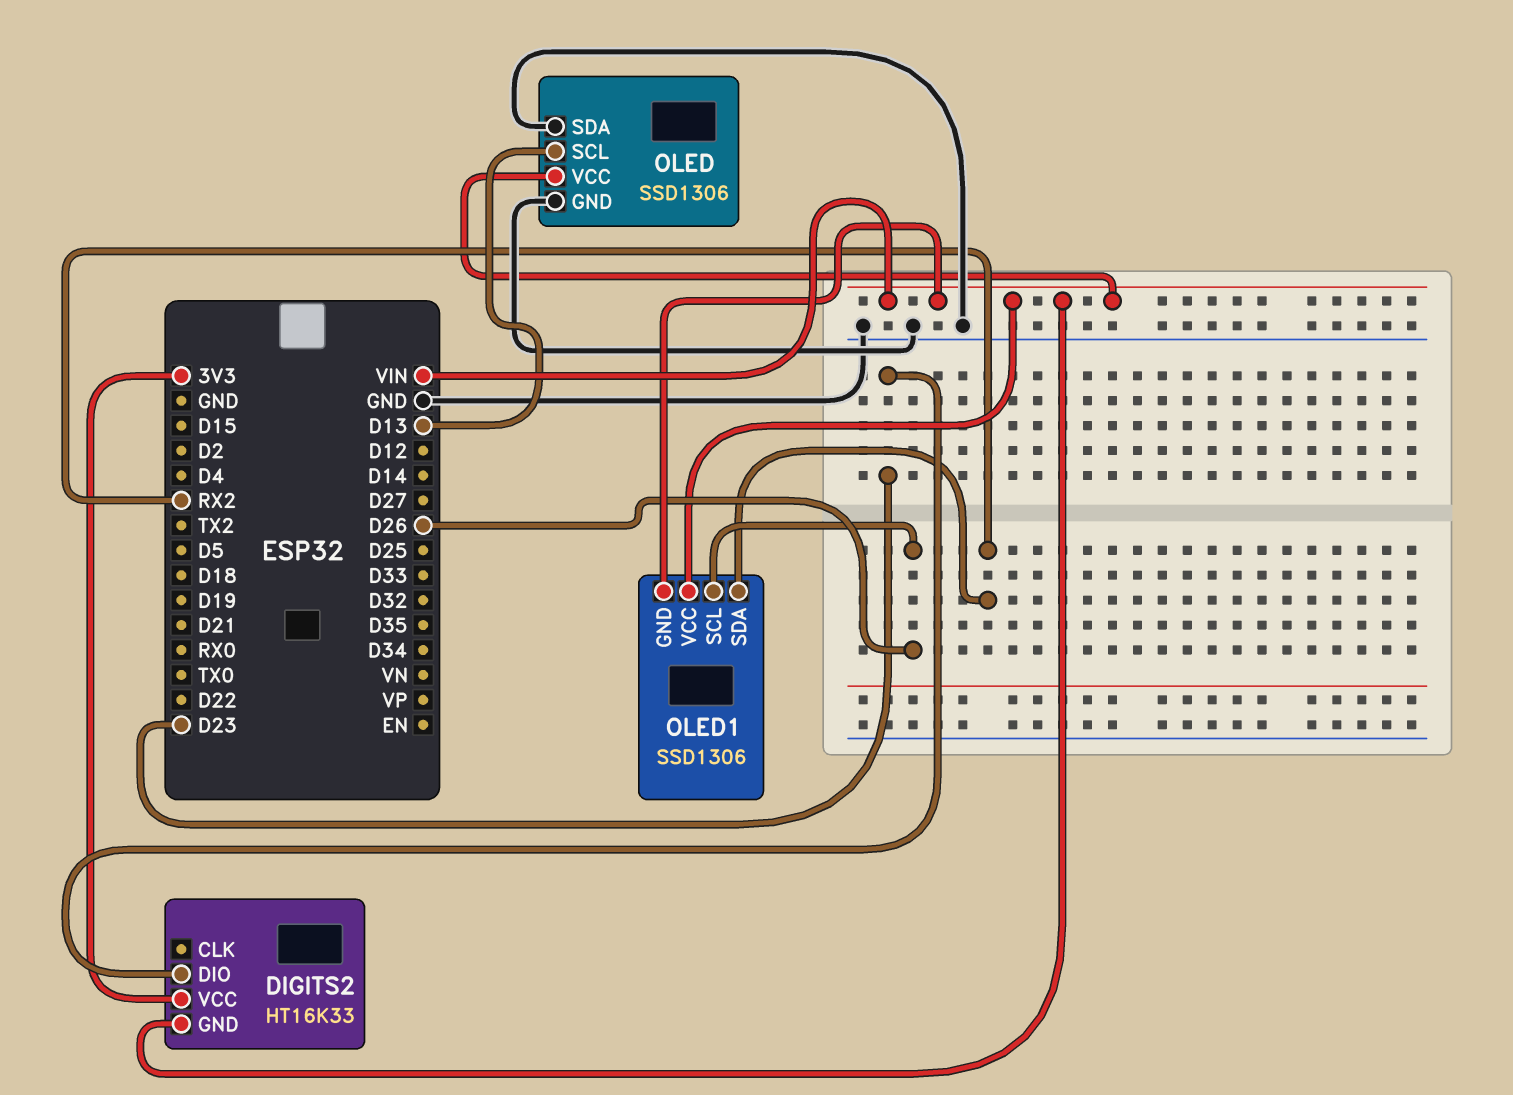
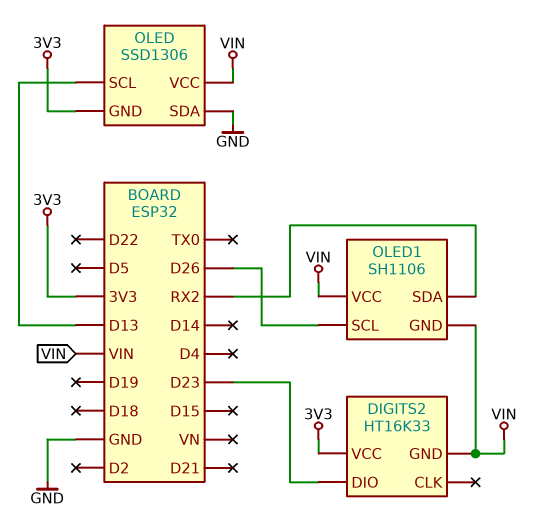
OLED pin GND: GND -> 3V3
OLED1: SSD1306 -> SH1106

